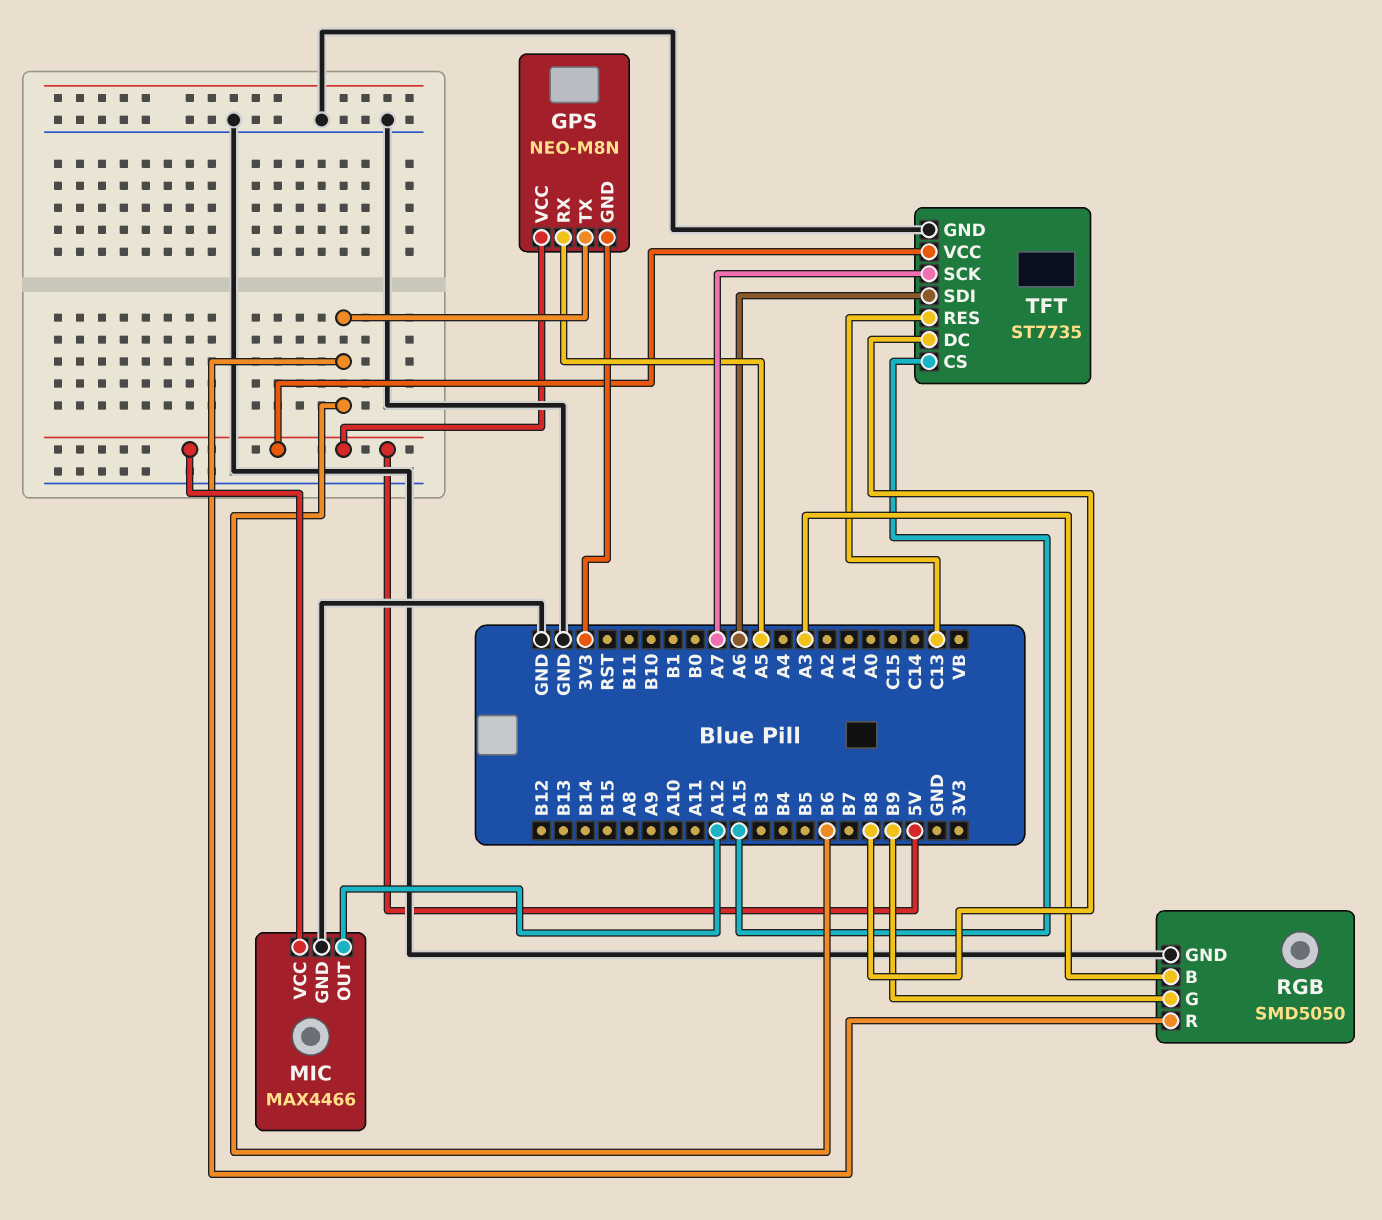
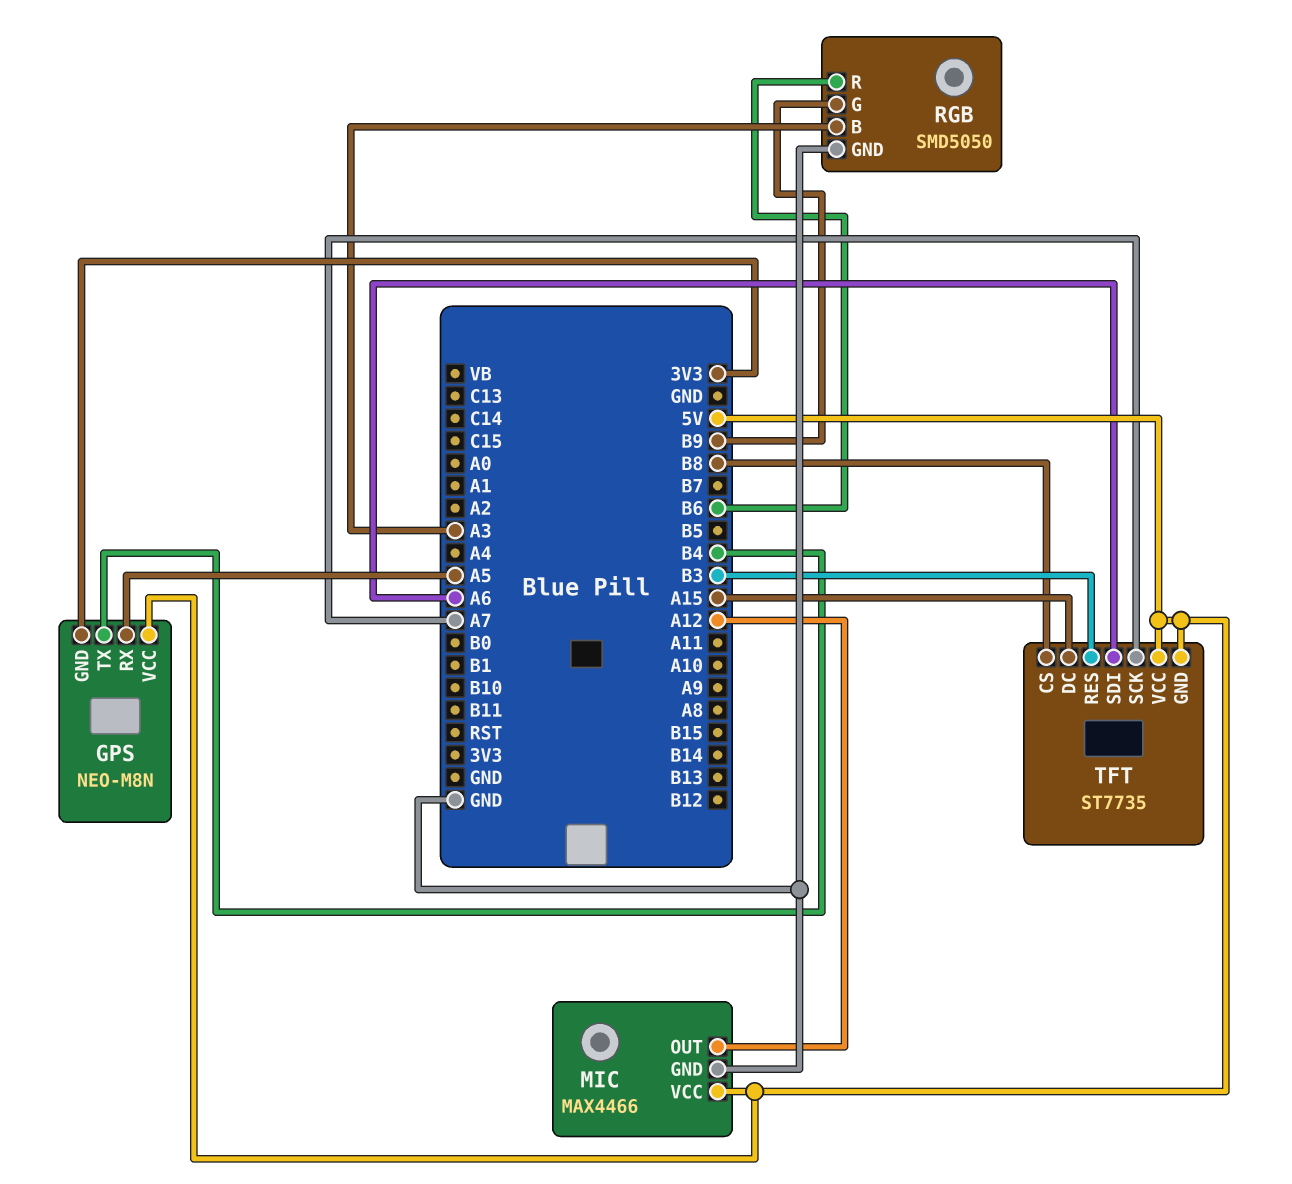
GPS pin TX: B6 -> B4
TFT pin CS: A15 -> B8
TFT pin DC: B8 -> A15
TFT pin GND: GND -> 5V
TFT pin RES: C13 -> B3

